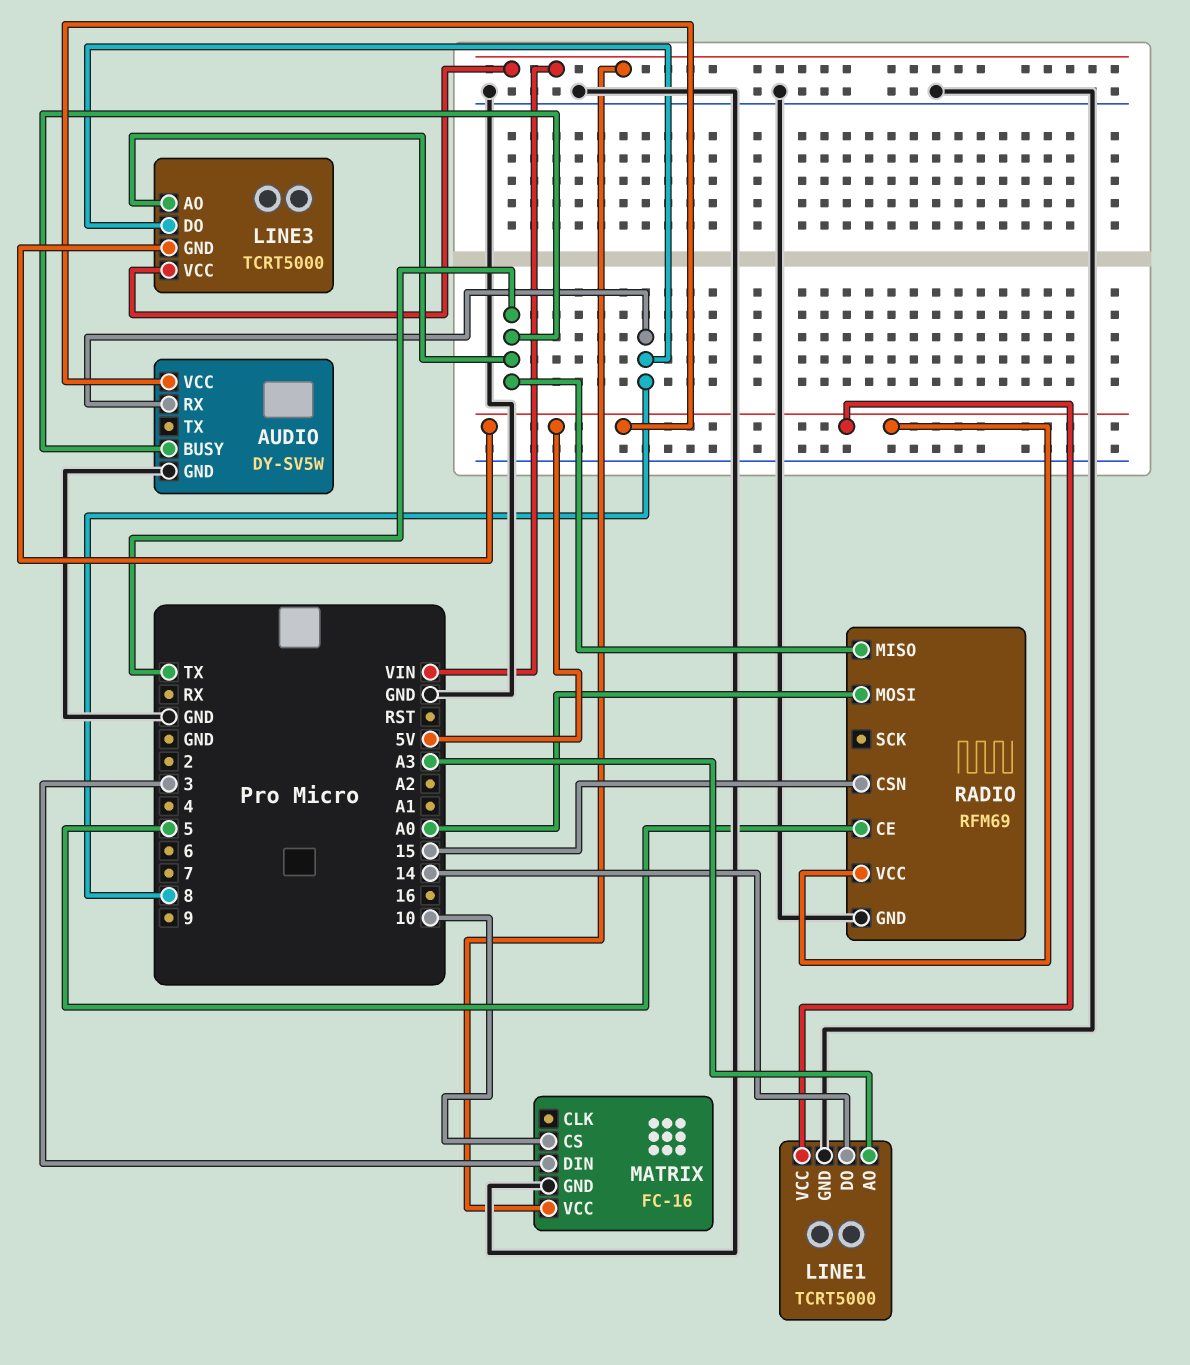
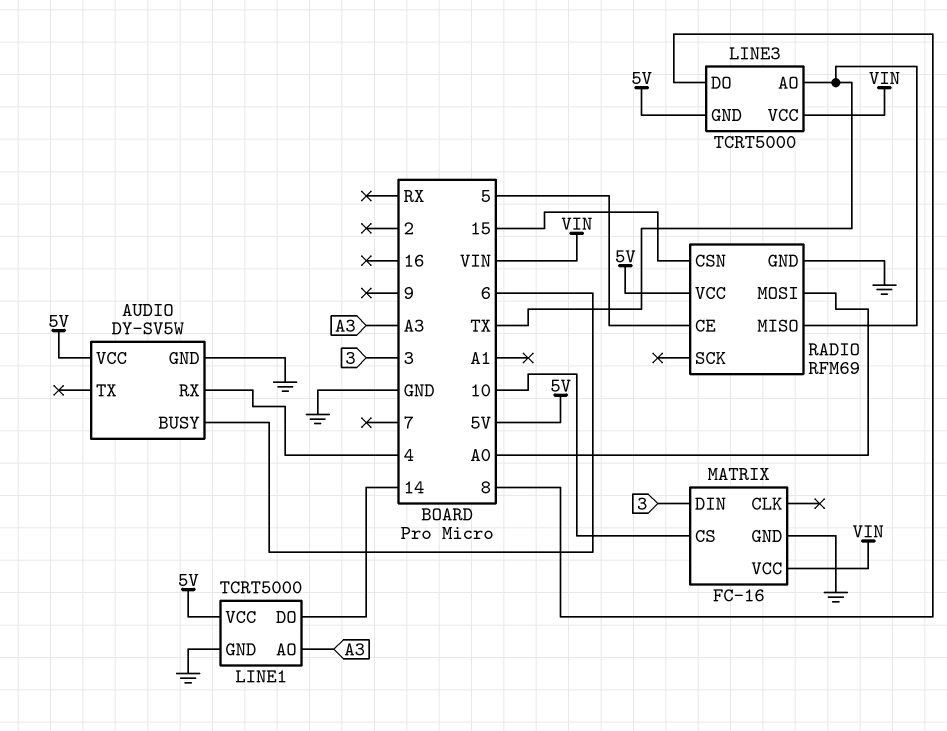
AUDIO pin BUSY: TX -> 6
AUDIO pin RX: 8 -> 4

